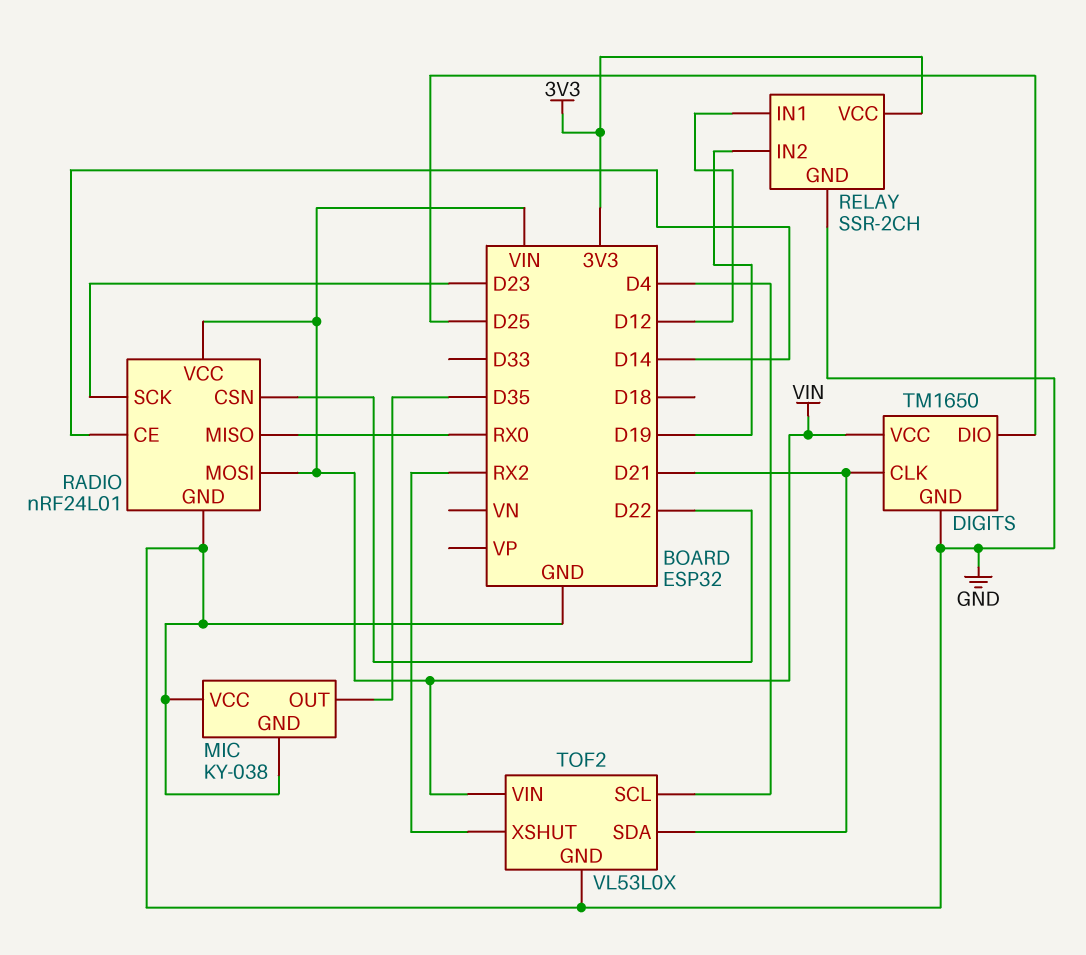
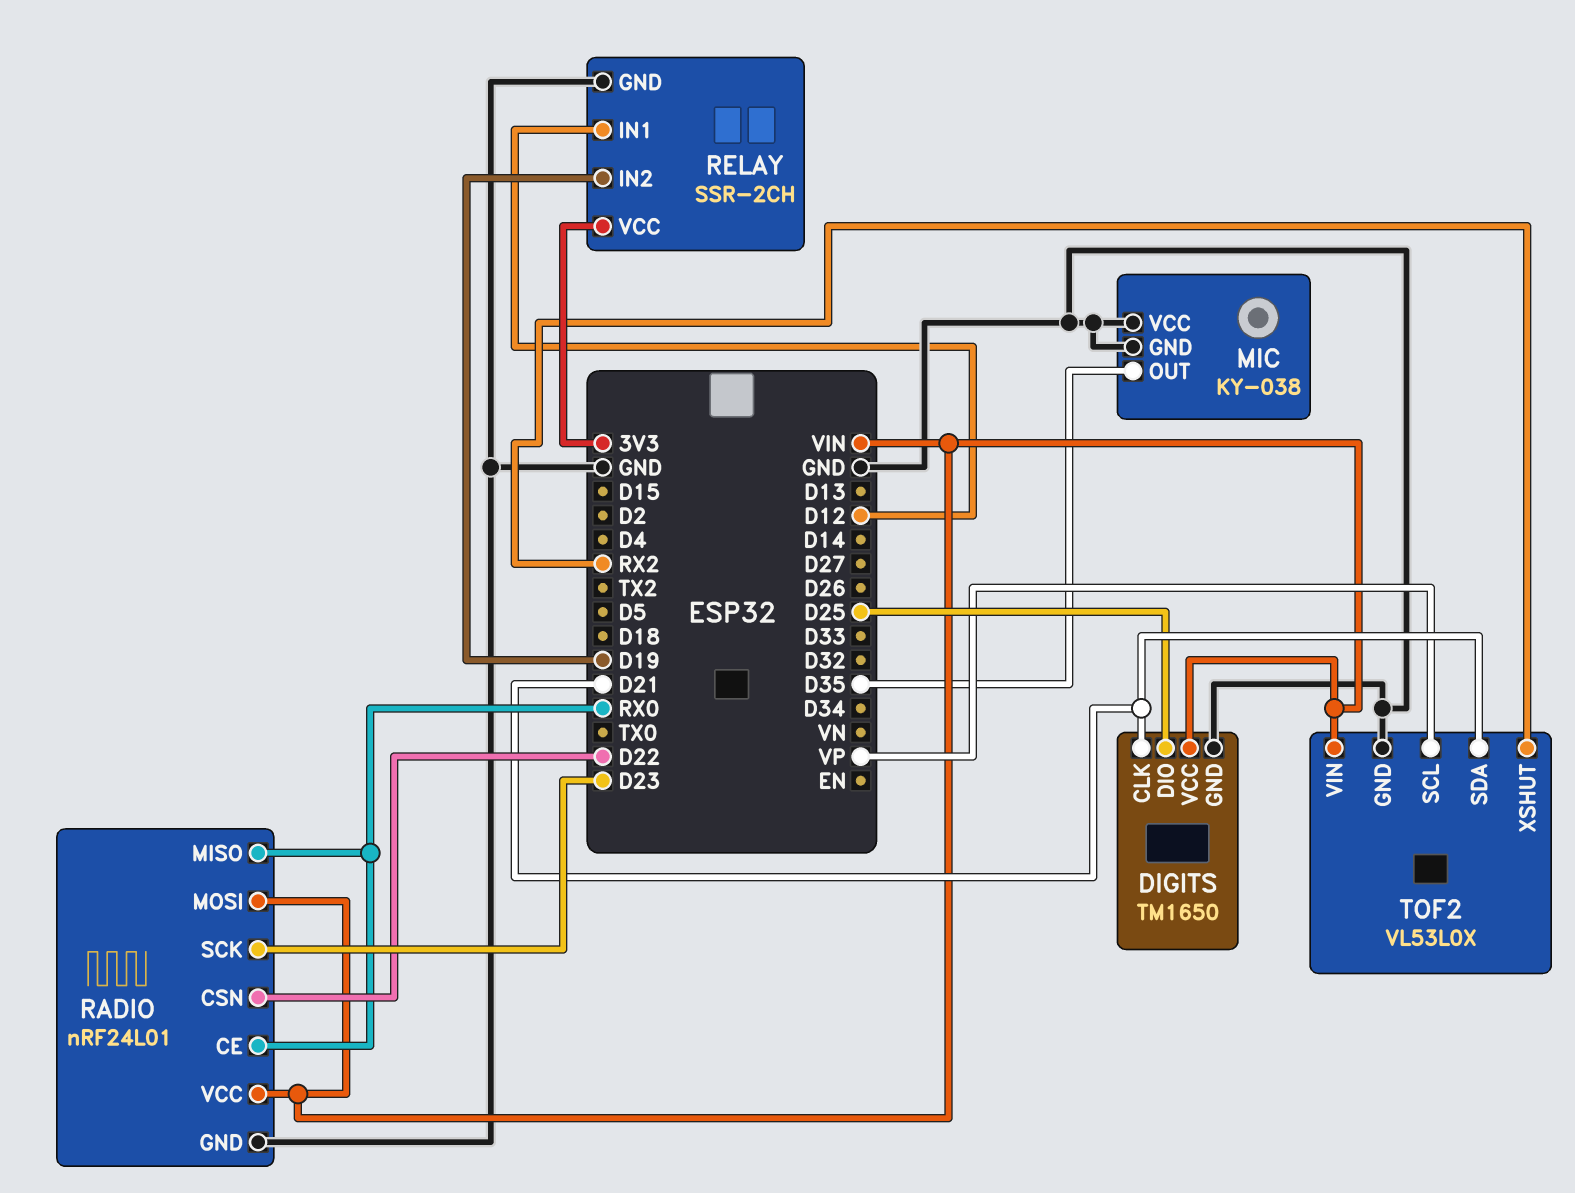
RADIO pin CE: D14 -> RX0
TOF2 pin SCL: D4 -> VP

